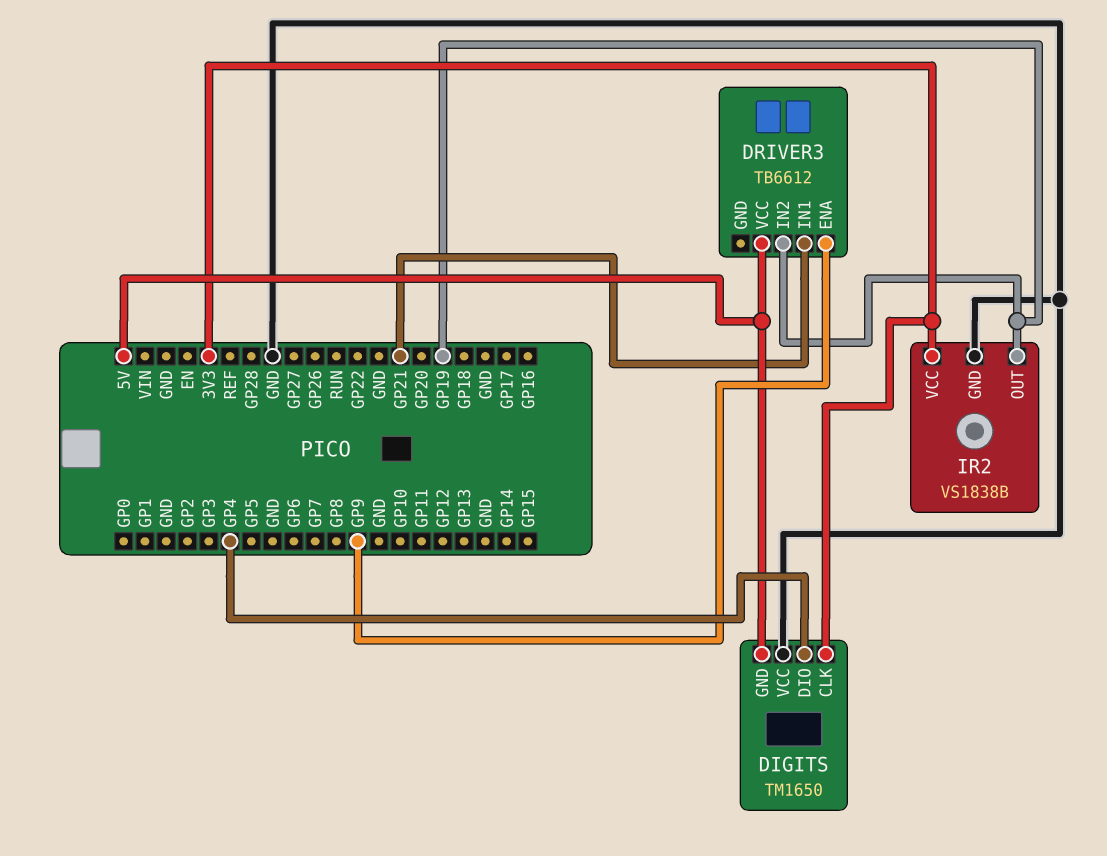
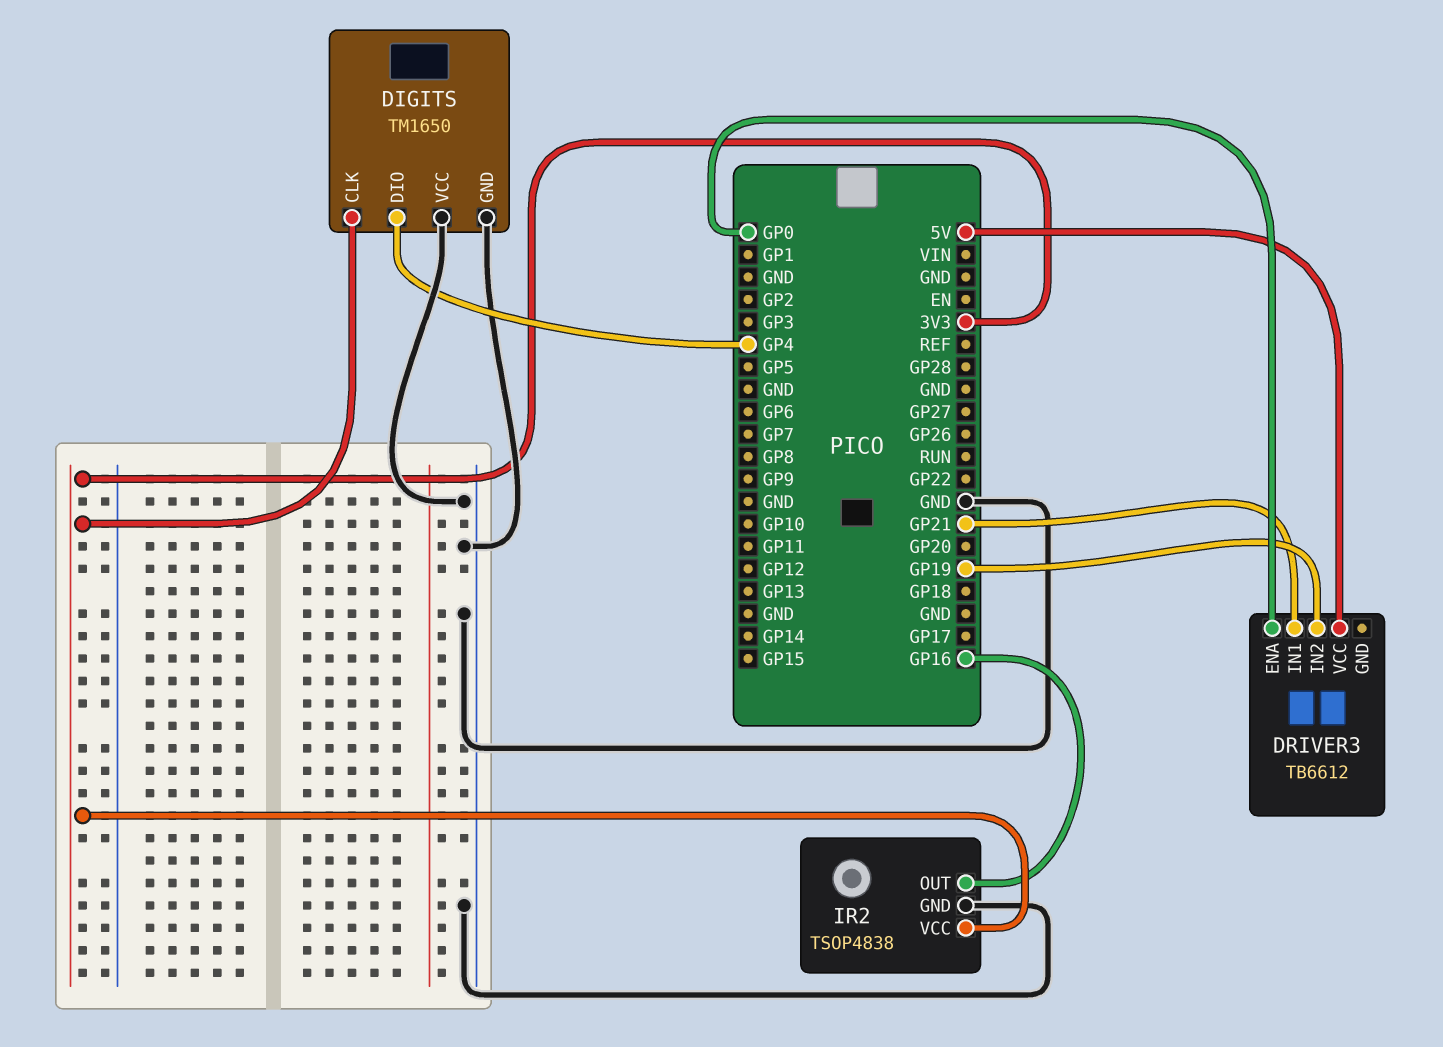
DIGITS pin GND: 5V -> GND
DRIVER3 pin ENA: GP9 -> GP0
IR2: VS1838B -> TSOP4838
IR2 pin OUT: GP19 -> GP16

